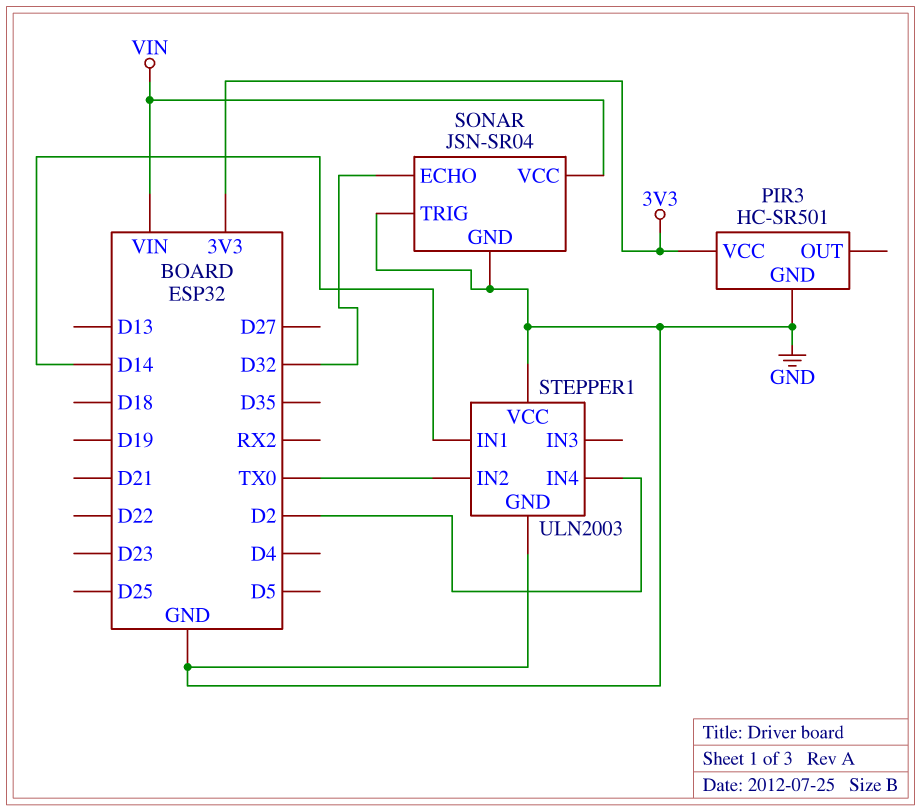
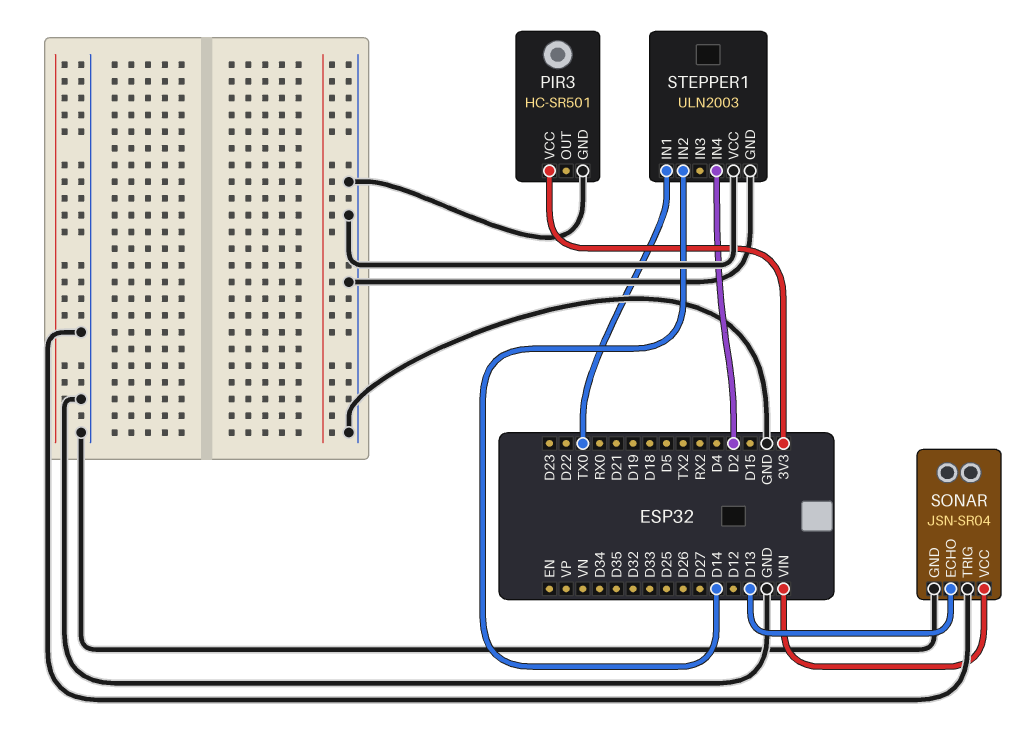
SONAR pin ECHO: D32 -> D13
STEPPER1 pin IN1: D14 -> TX0
STEPPER1 pin IN2: TX0 -> D14

